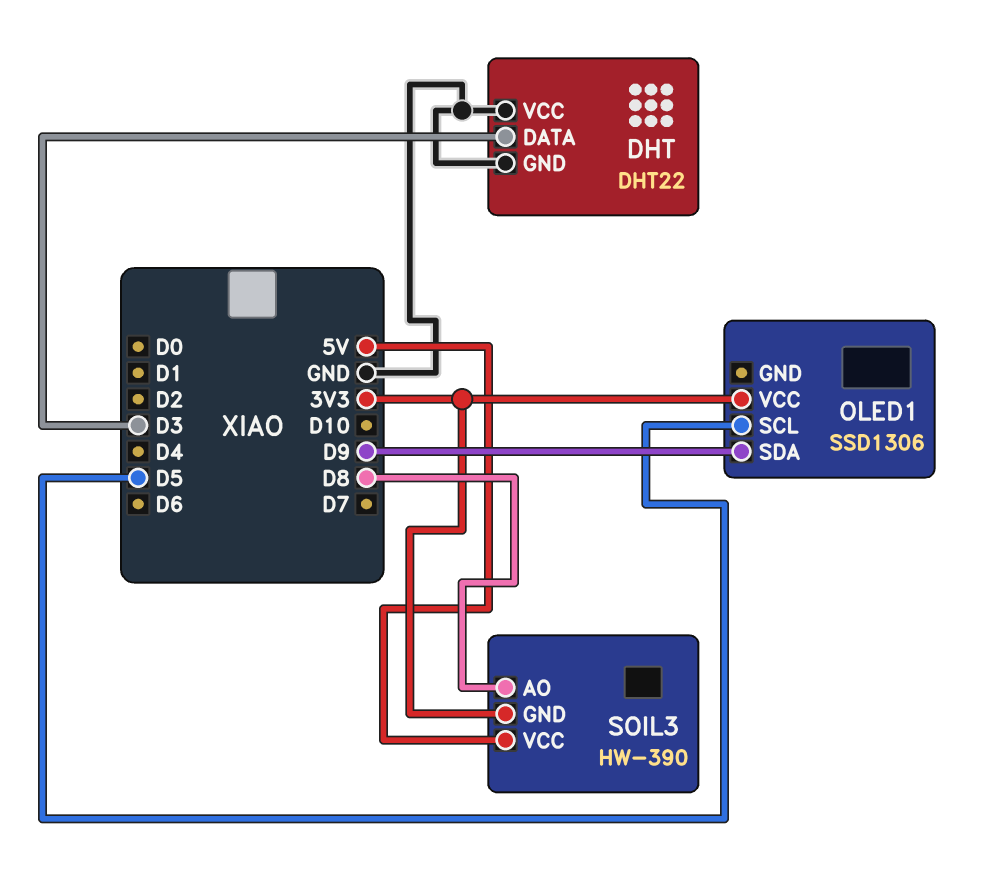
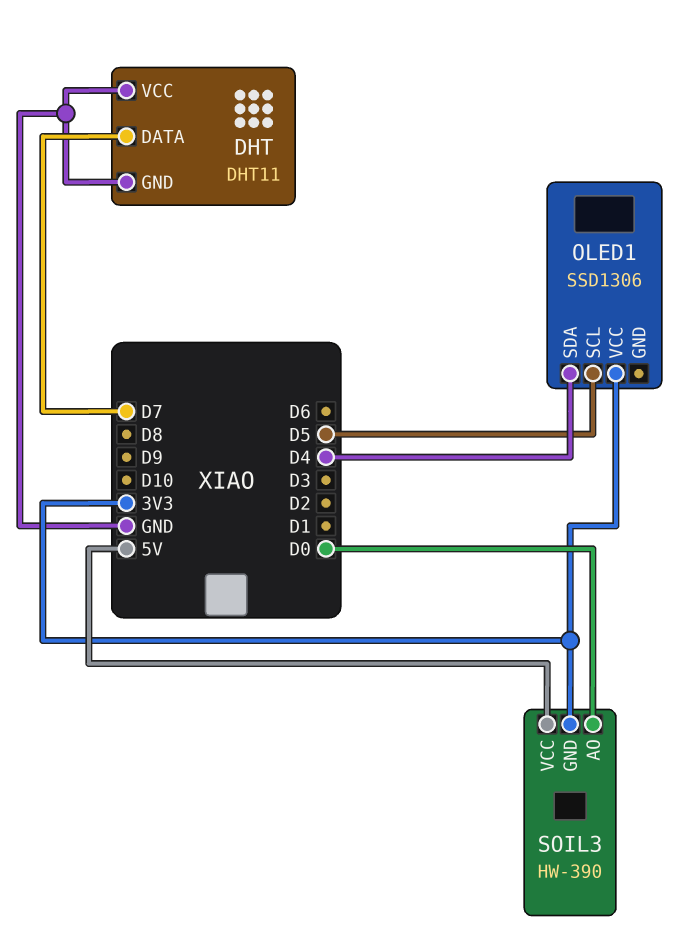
DHT: DHT22 -> DHT11
DHT pin DATA: D3 -> D7
OLED1 pin SDA: D9 -> D4
SOIL3 pin AO: D8 -> D0

